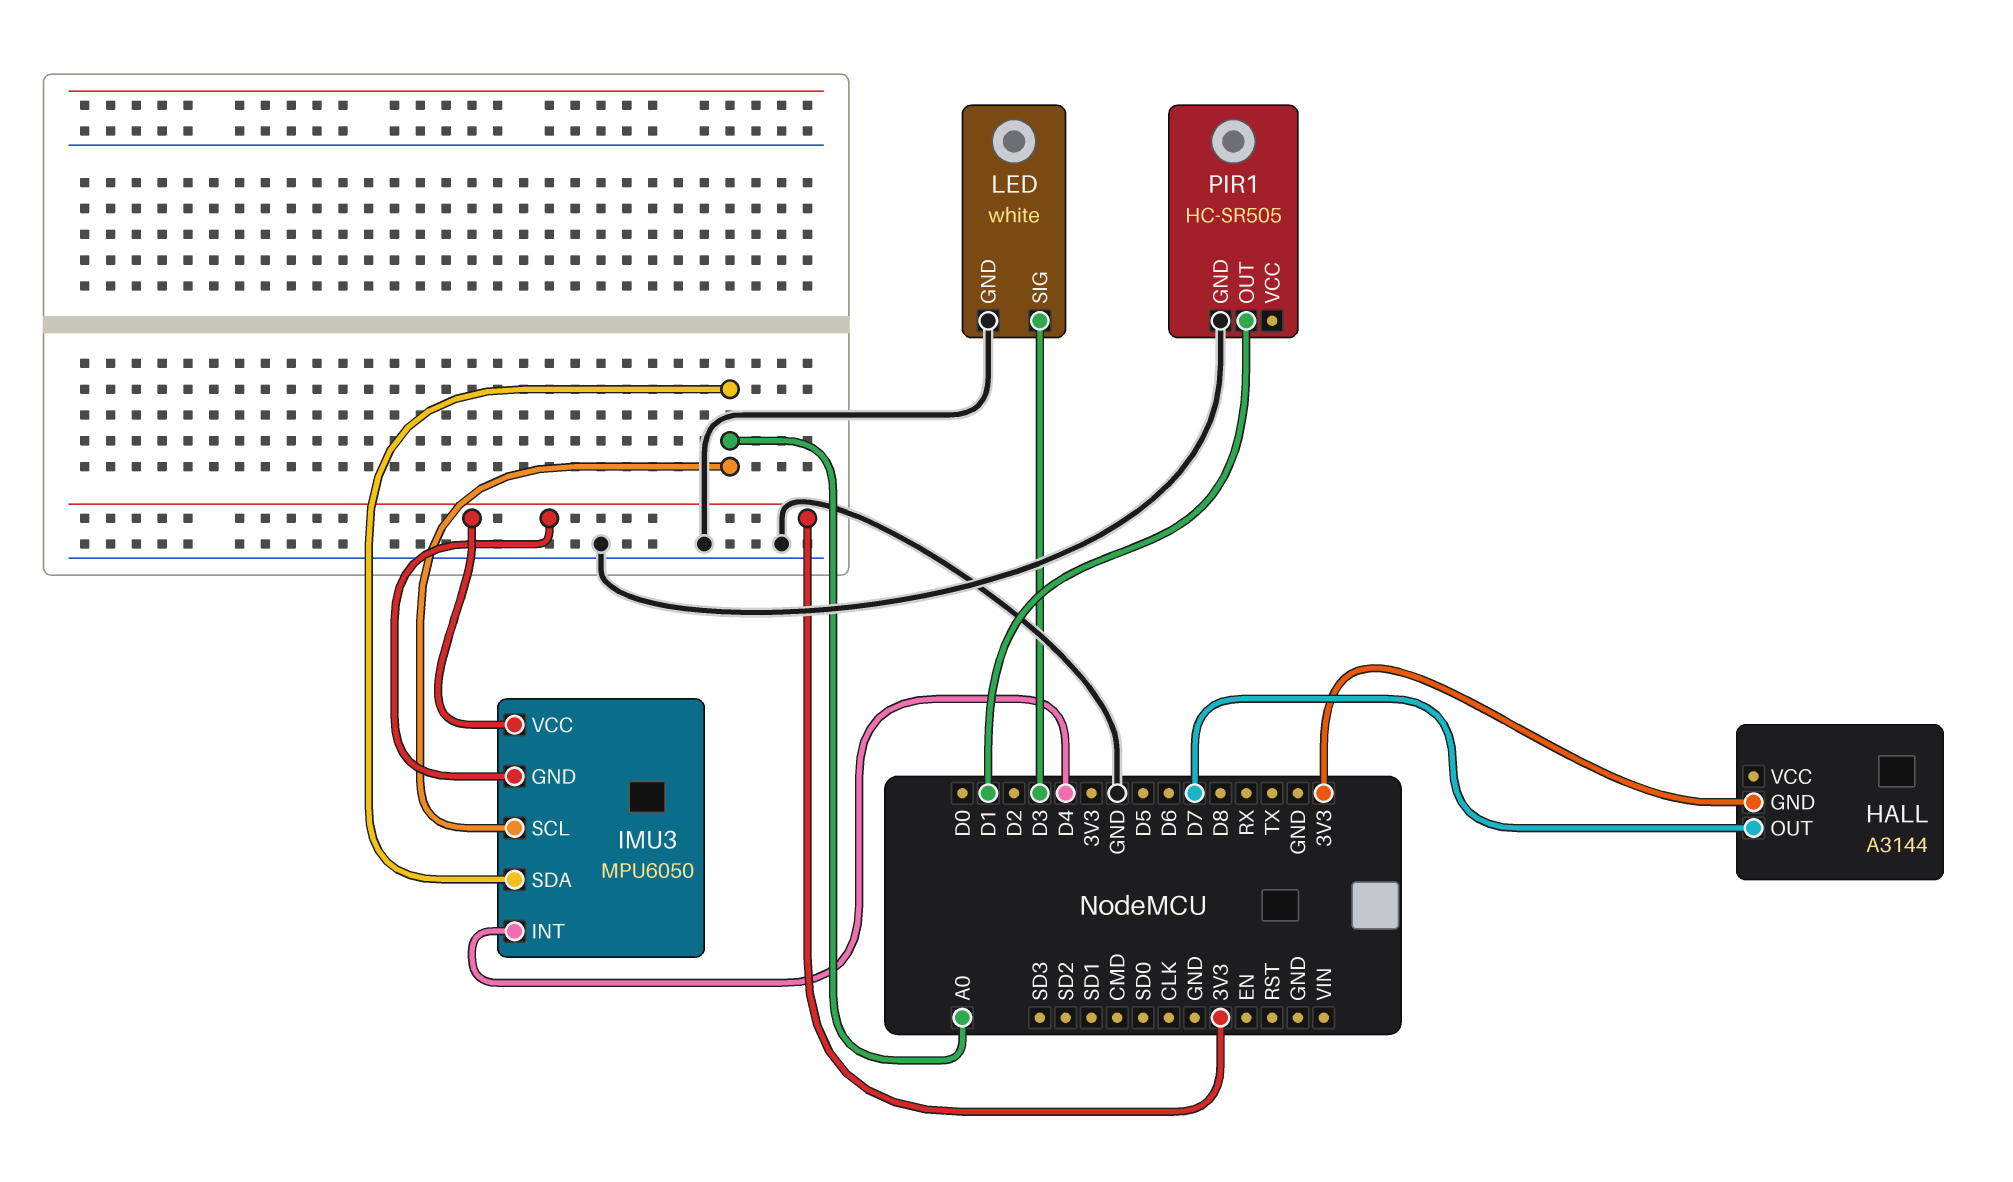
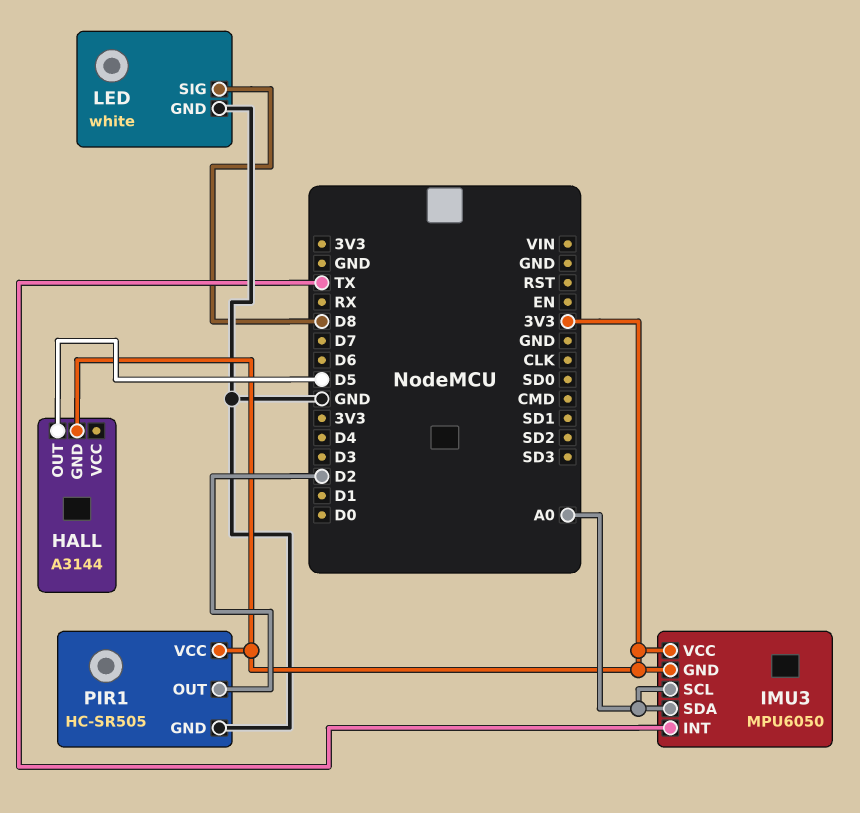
HALL pin OUT: D7 -> D5
IMU3 pin INT: D4 -> TX
LED pin SIG: D3 -> D8
PIR1 pin OUT: D1 -> D2
PIR1 pin VCC: none -> 3V3

